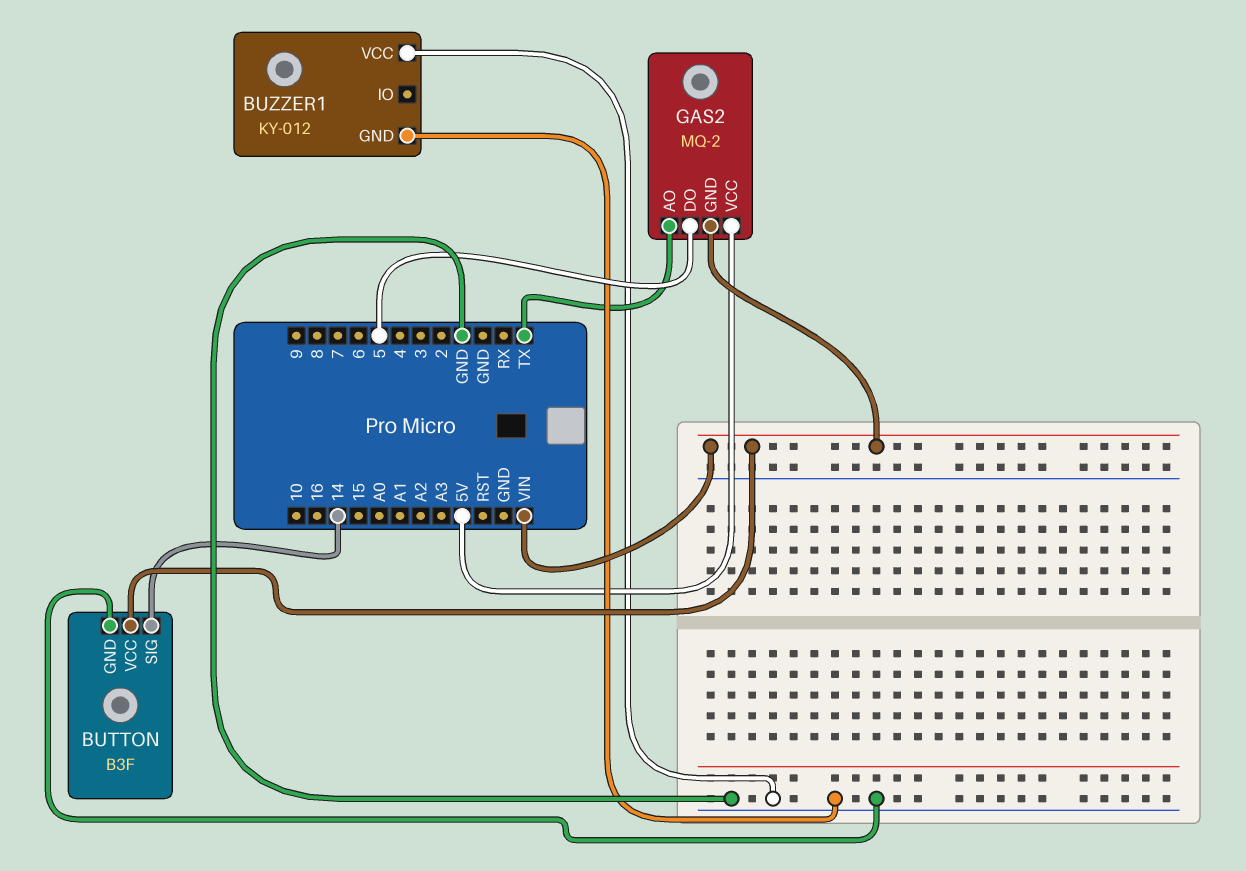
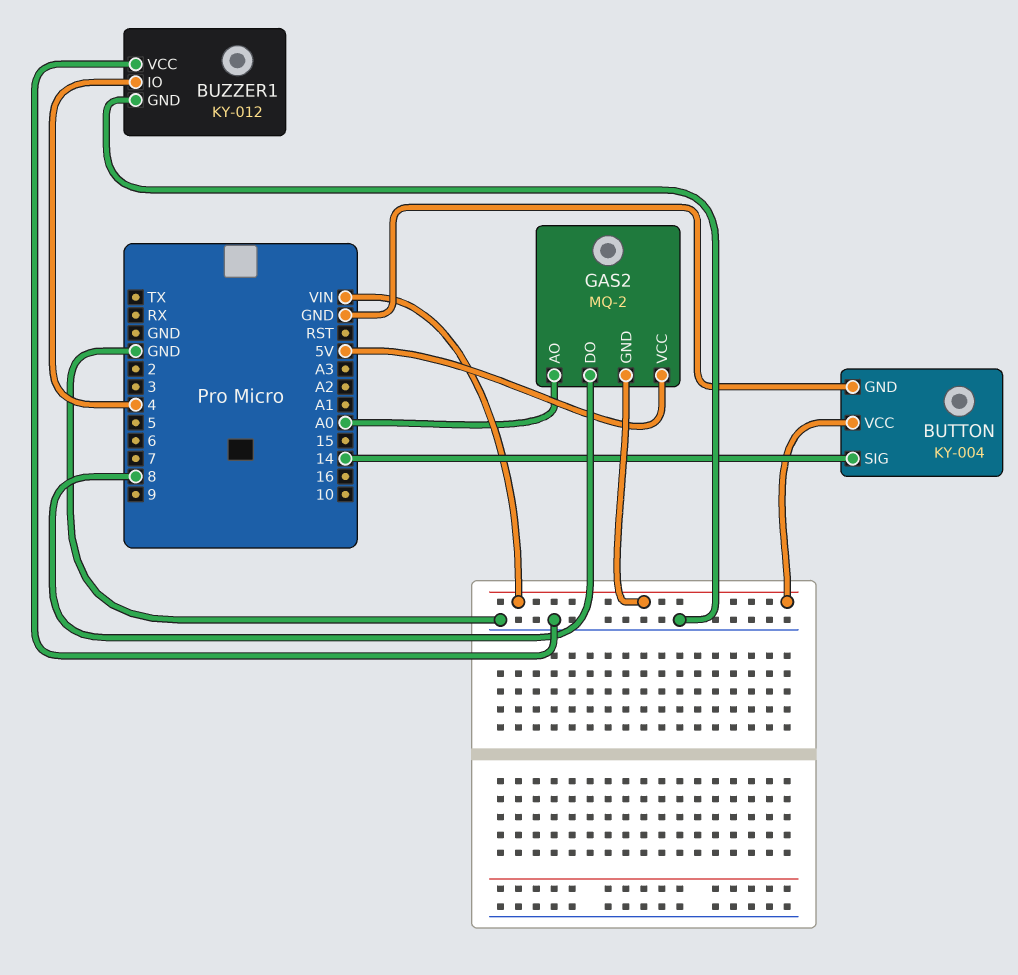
BUTTON: B3F -> KY-004
BUZZER1 pin IO: none -> 4
GAS2 pin AO: TX -> A0
GAS2 pin DO: 5 -> 8

